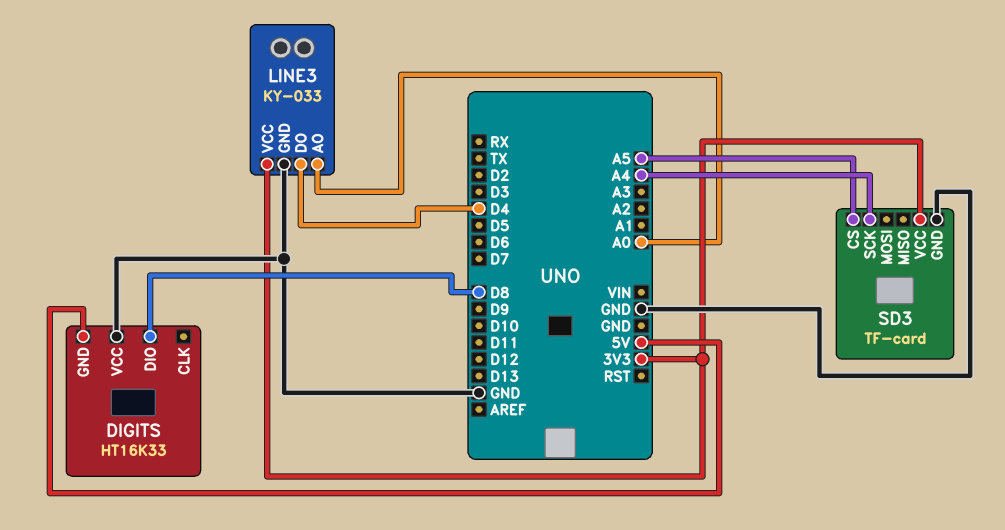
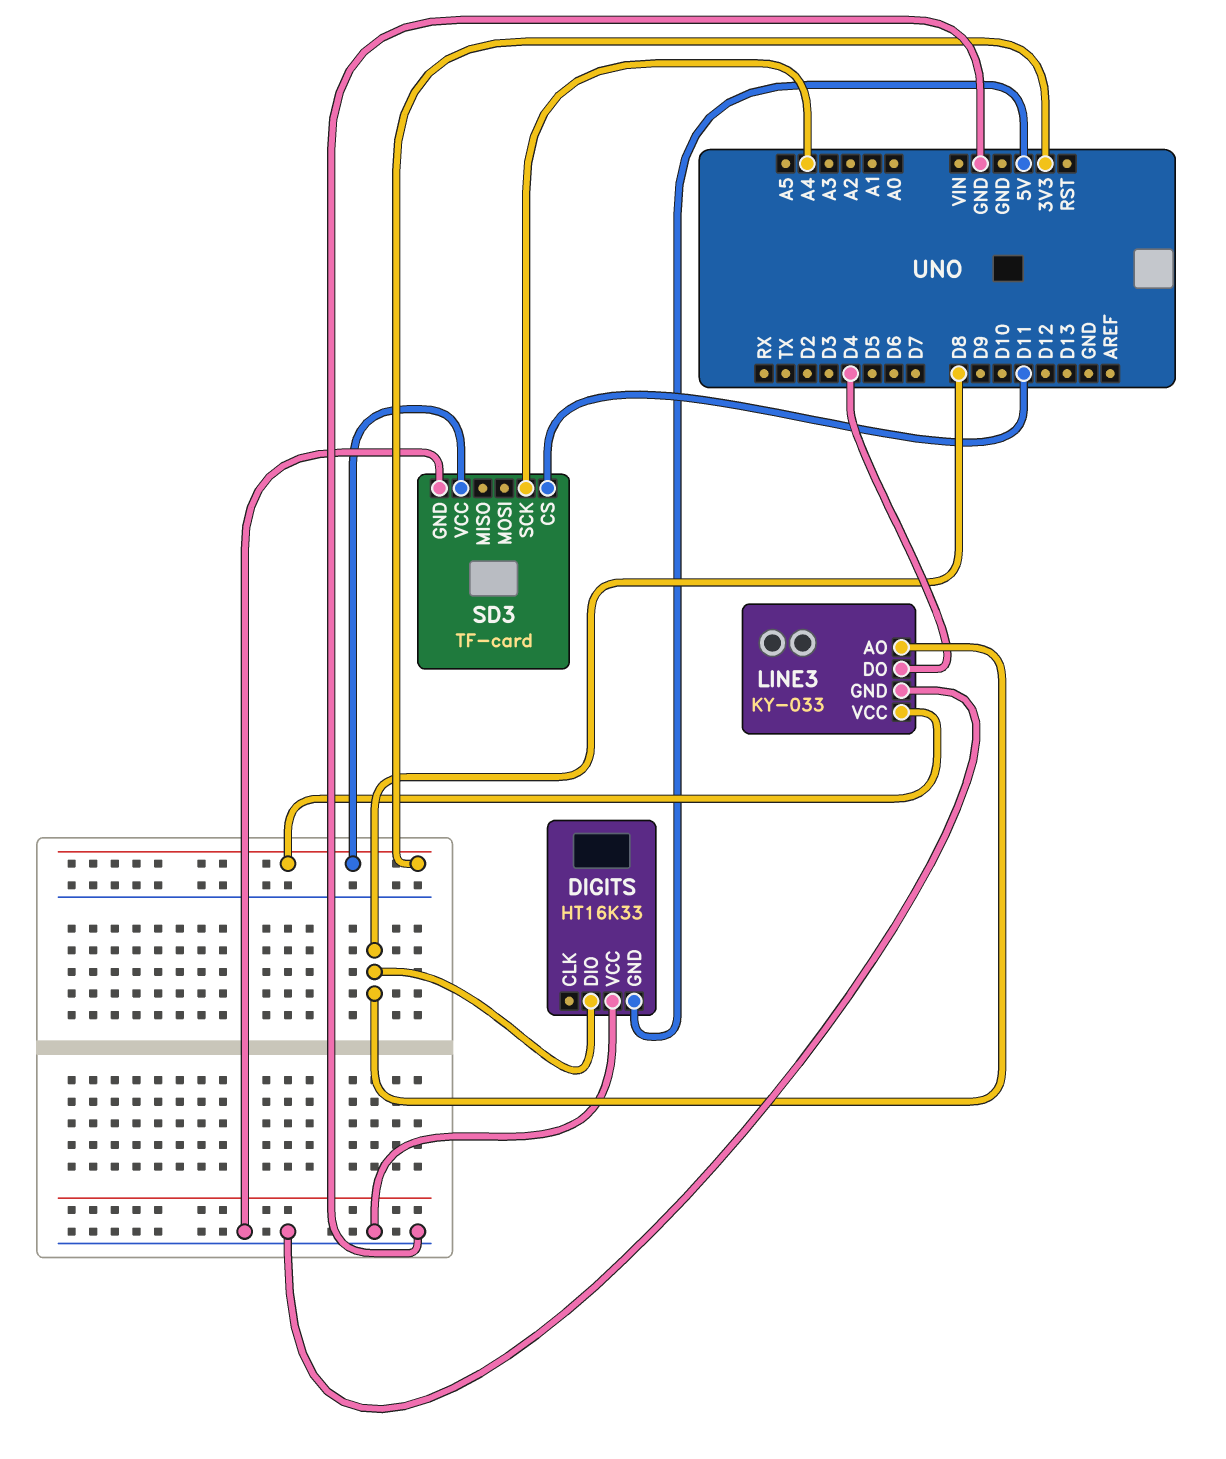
LINE3 pin AO: A0 -> D8
SD3 pin CS: A5 -> D11

